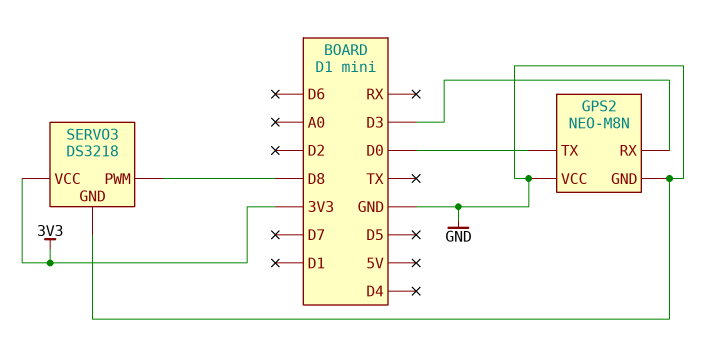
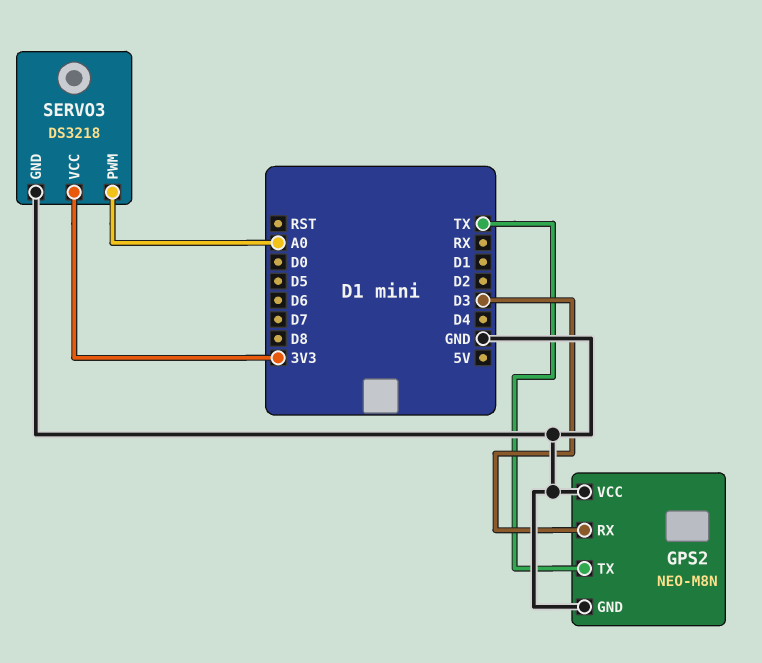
GPS2 pin TX: D0 -> TX
SERVO3 pin PWM: D8 -> A0

